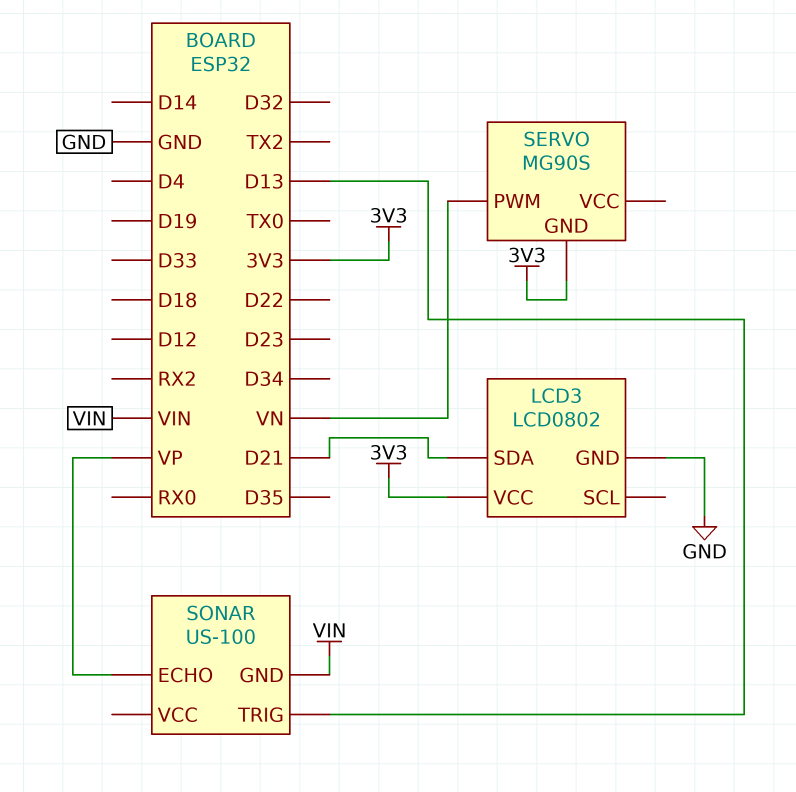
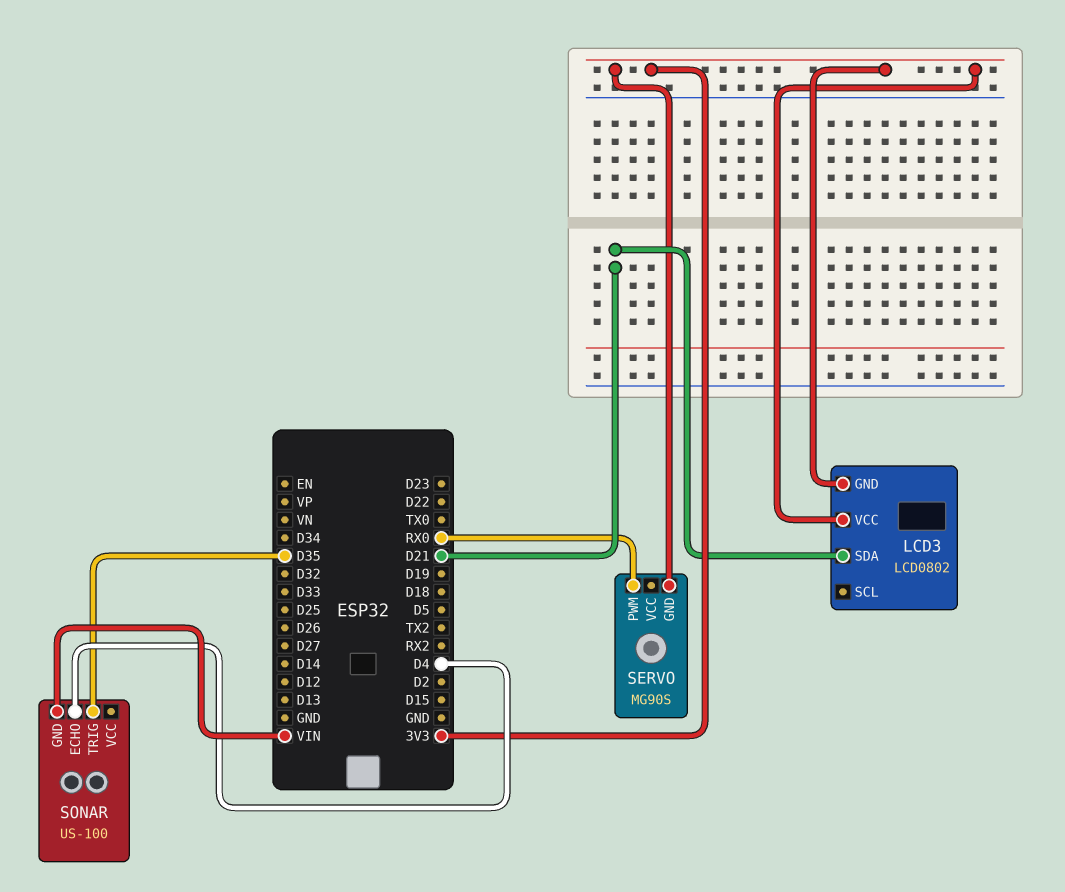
LCD3 pin GND: GND -> 3V3
SERVO pin PWM: VN -> RX0
SONAR pin ECHO: VP -> D4
SONAR pin TRIG: D13 -> D35

